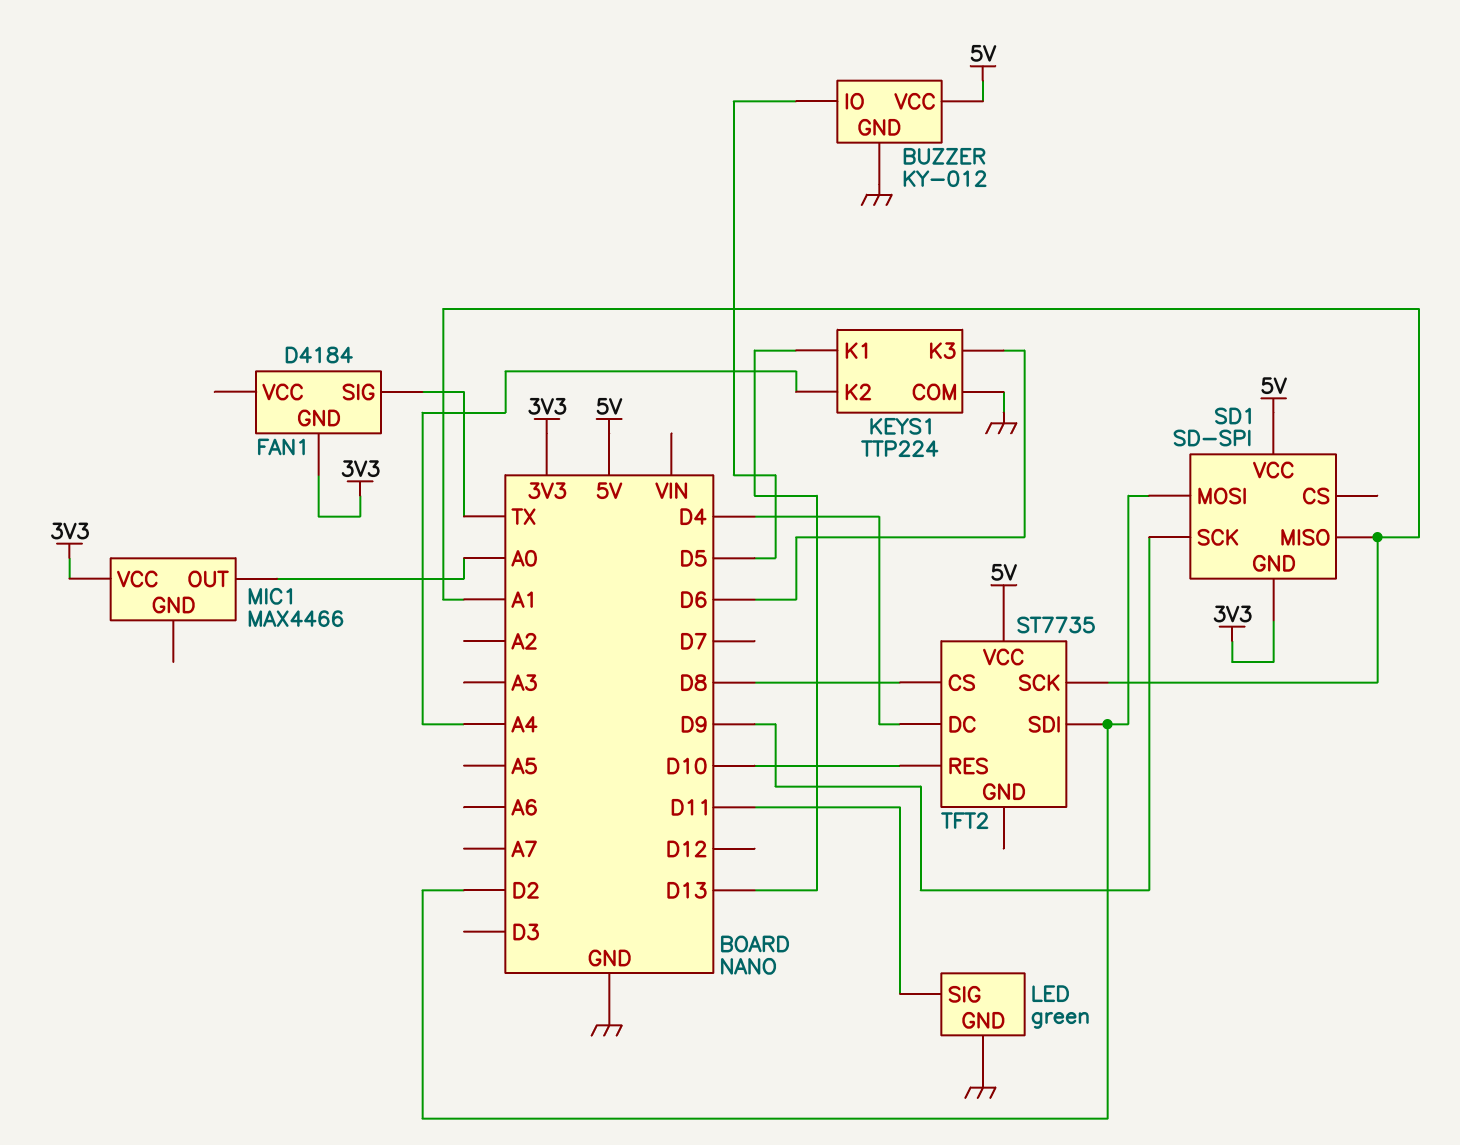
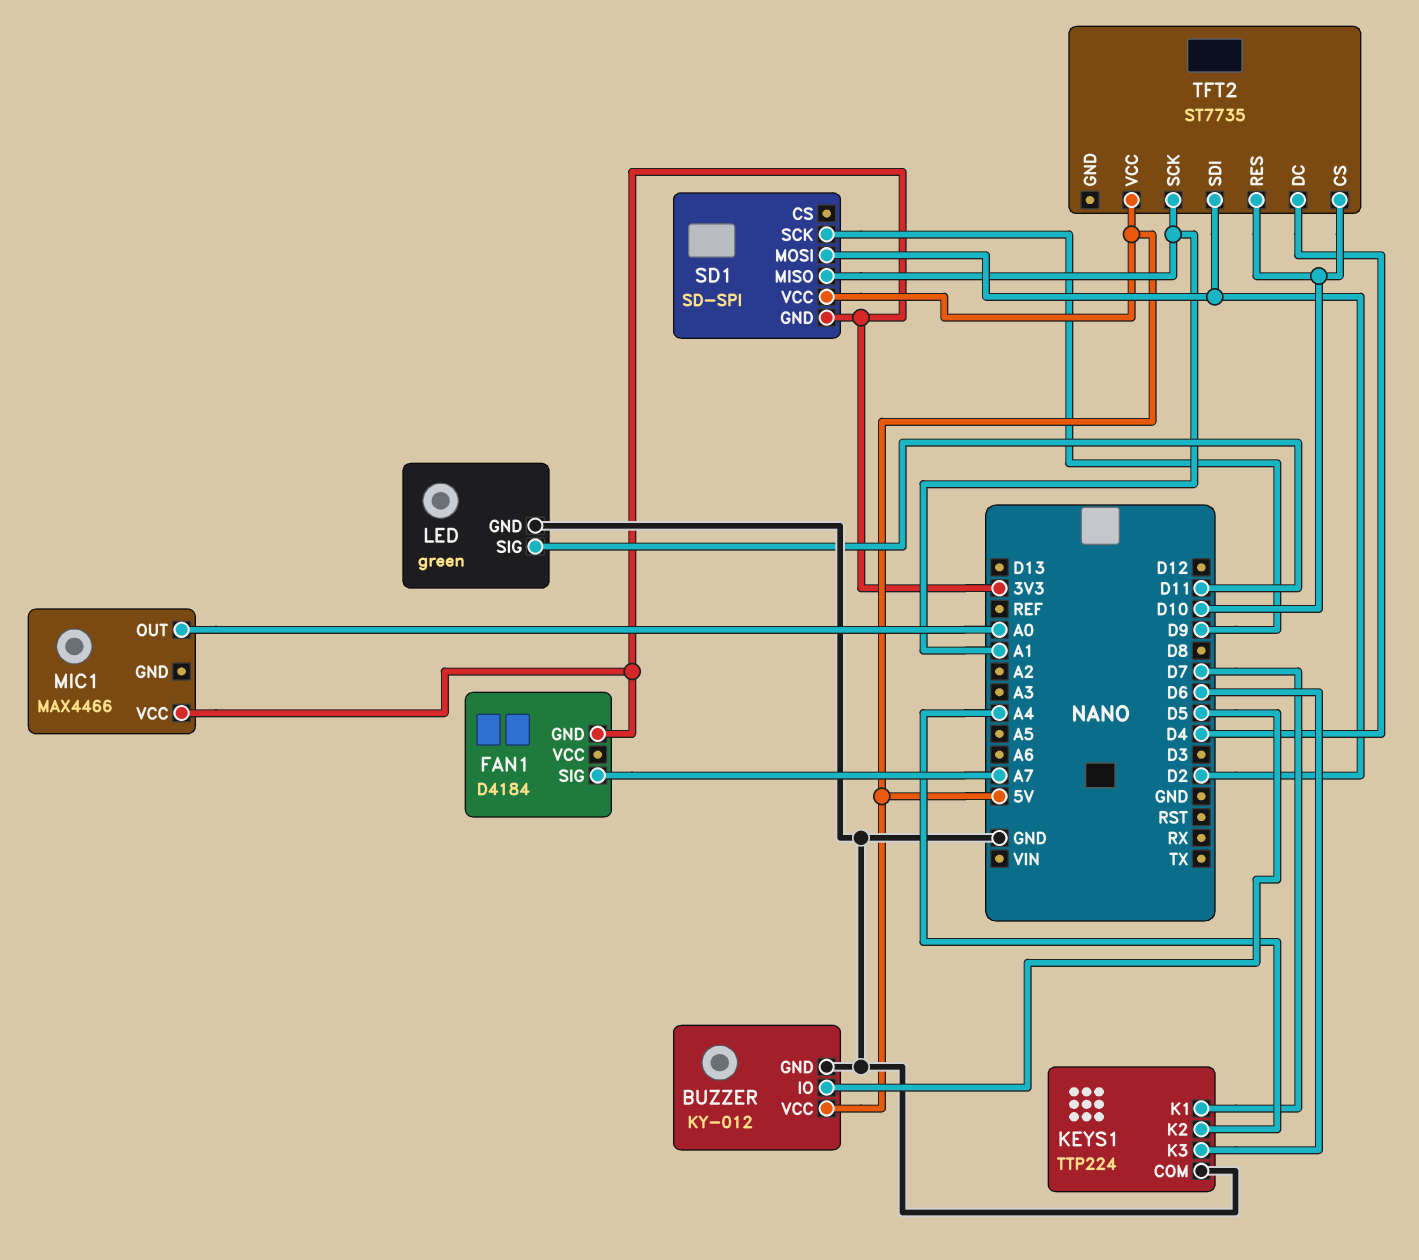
FAN1 pin SIG: TX -> A7
KEYS1 pin K1: D13 -> D7
TFT2 pin CS: D8 -> D10

